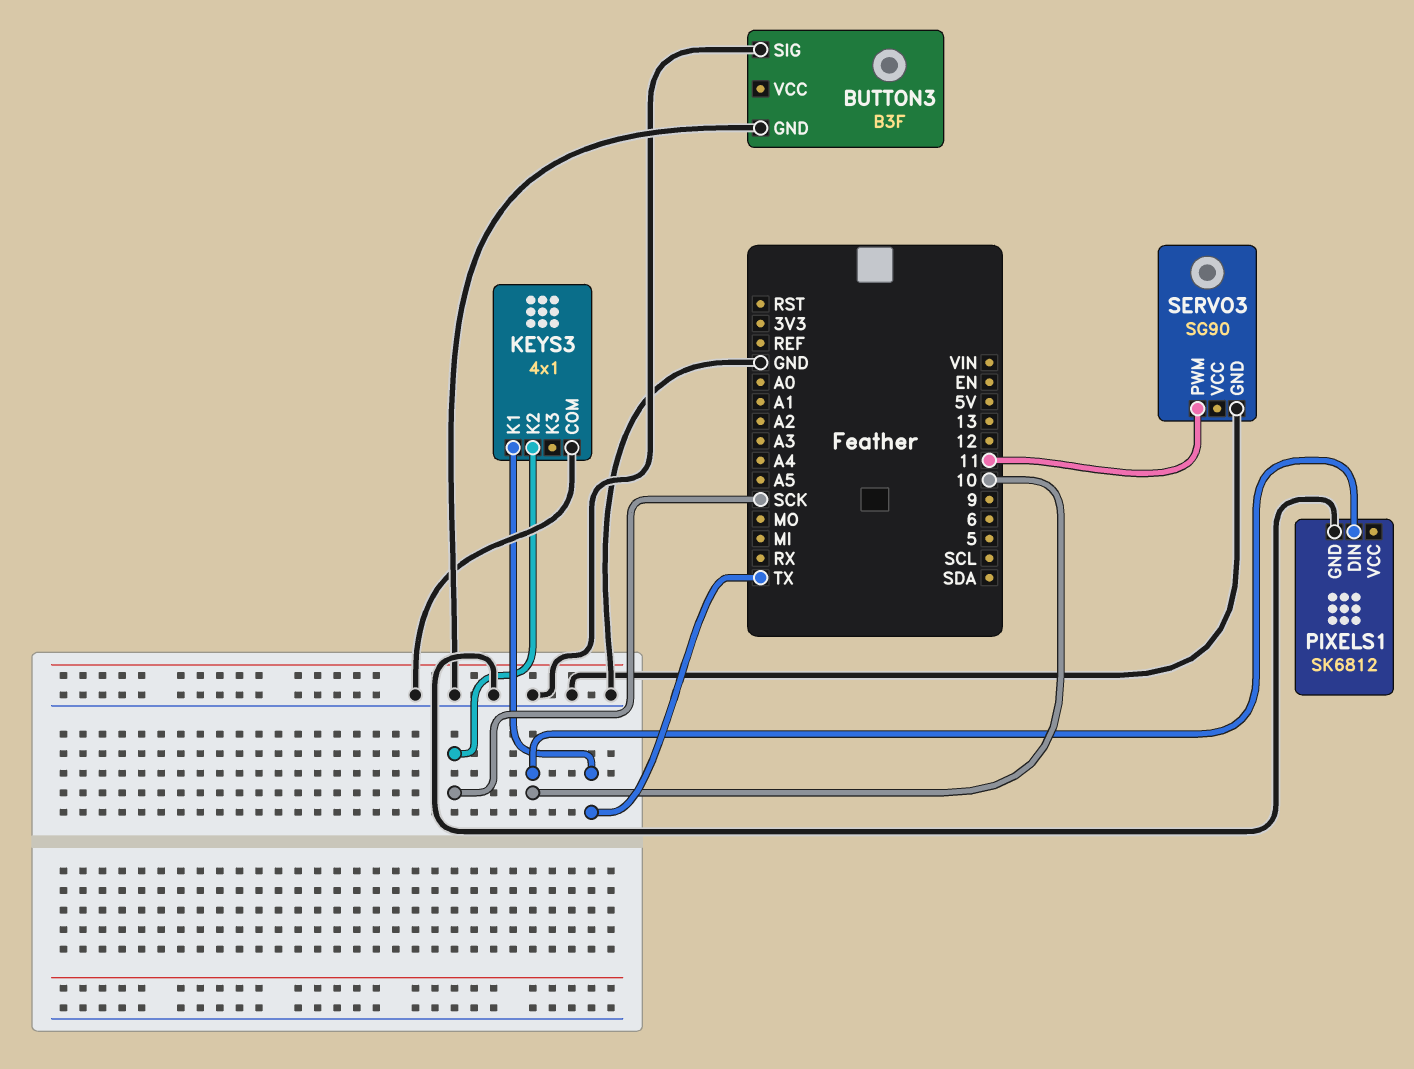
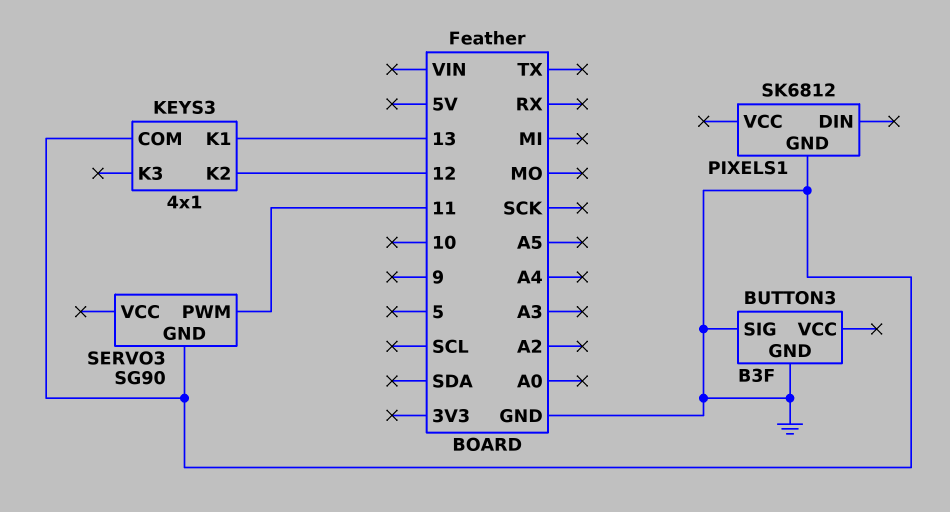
KEYS3 pin K1: TX -> 13
KEYS3 pin K2: SCK -> 12
PIXELS1 pin DIN: 10 -> none

